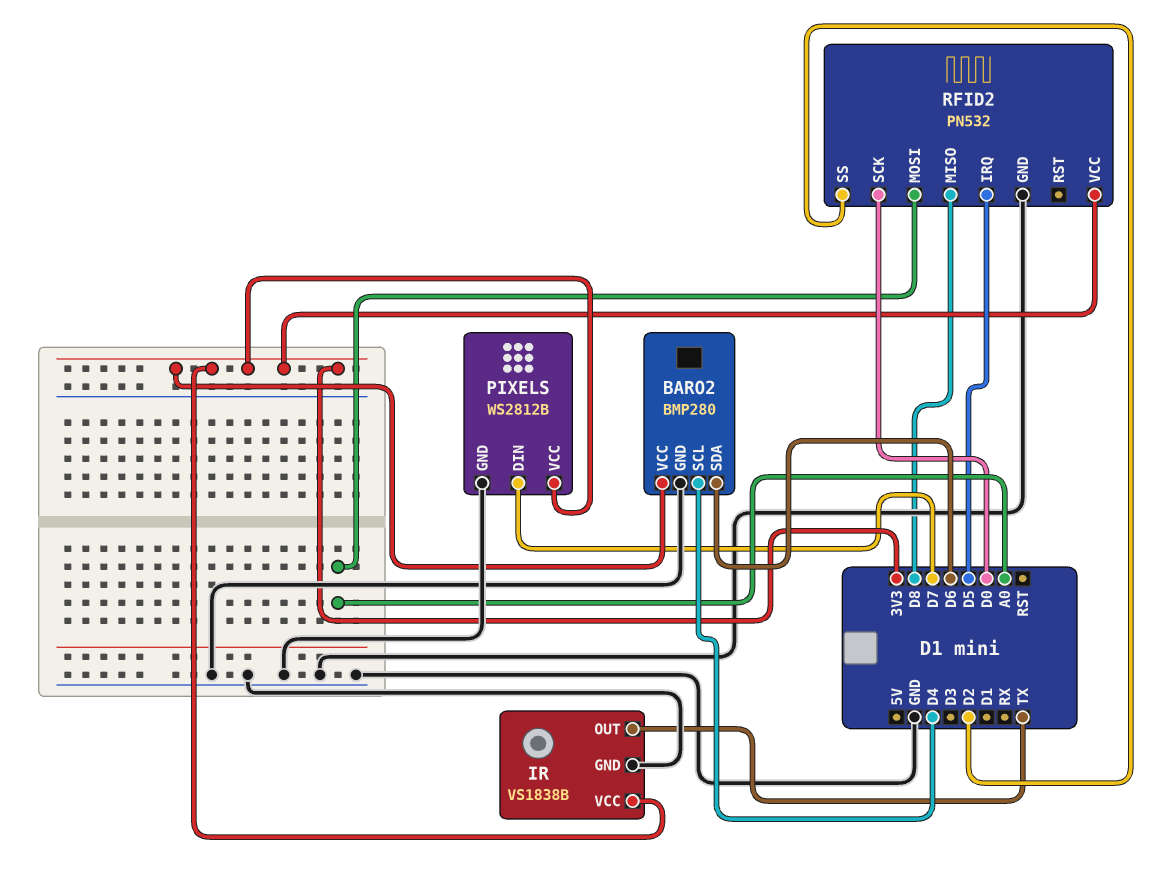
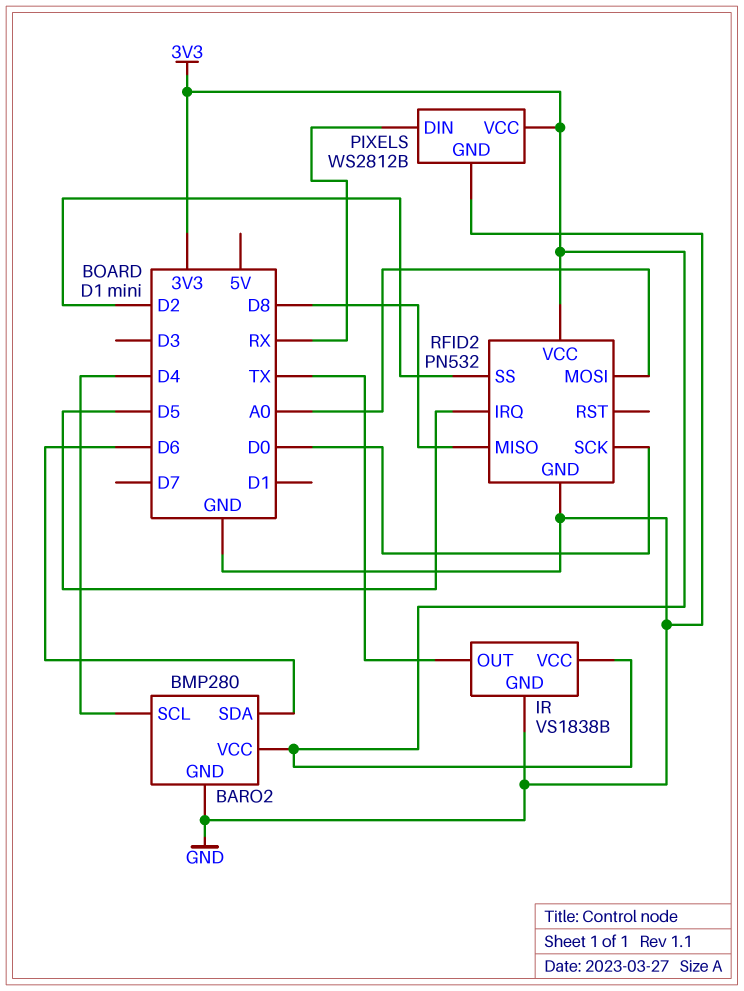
PIXELS pin DIN: D7 -> RX

